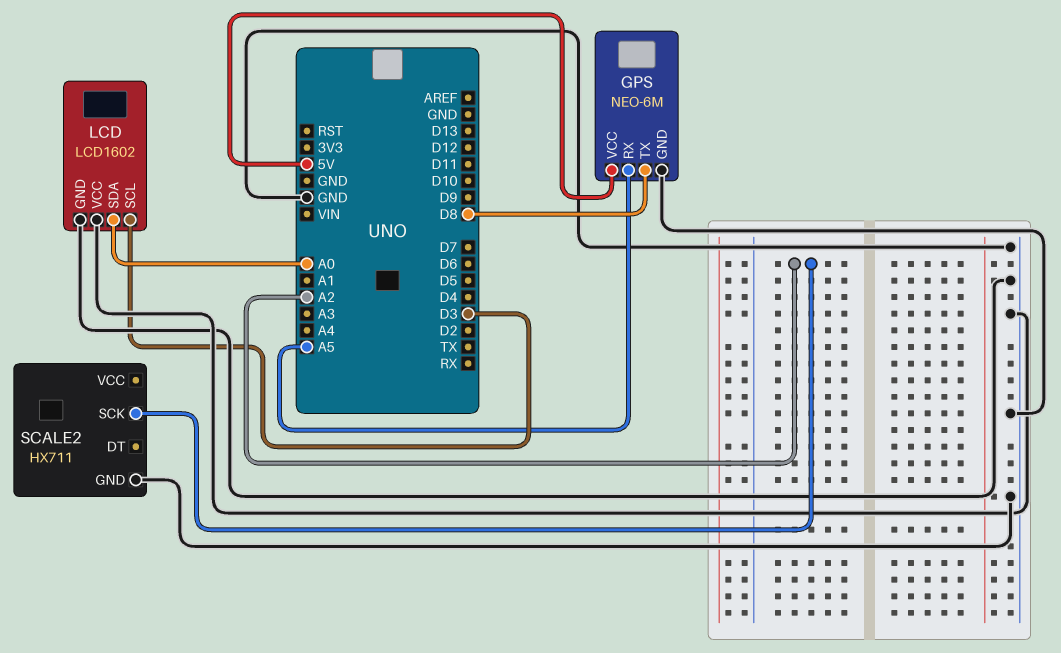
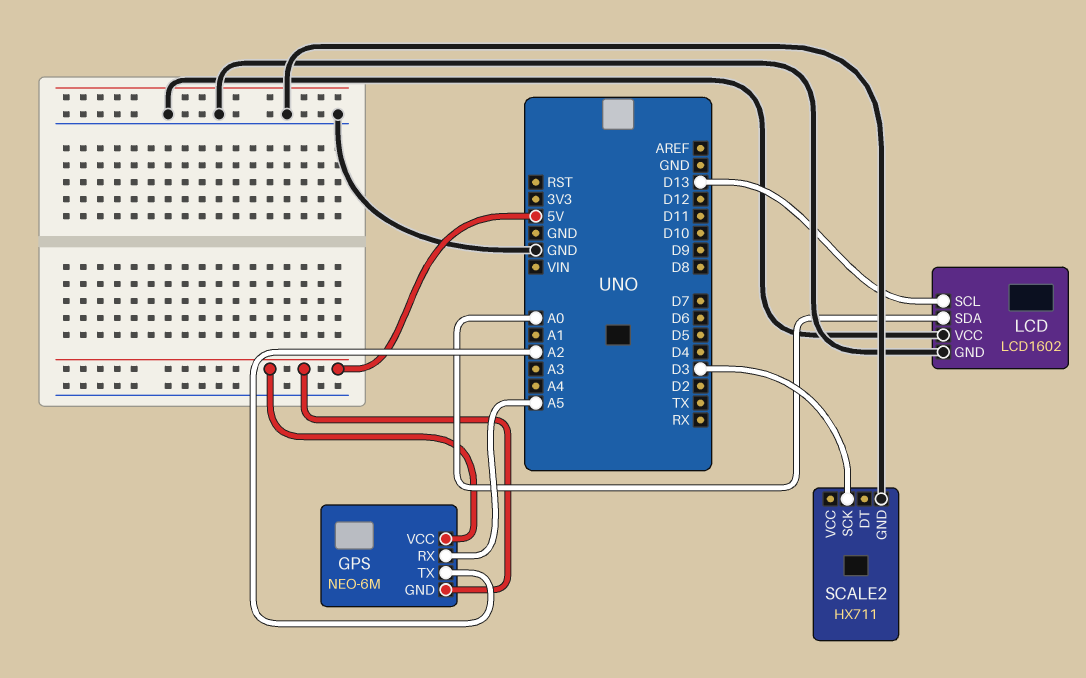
GPS pin GND: GND -> 5V
GPS pin TX: D8 -> A2
LCD pin SCL: D3 -> D13
SCALE2 pin SCK: A2 -> D3

